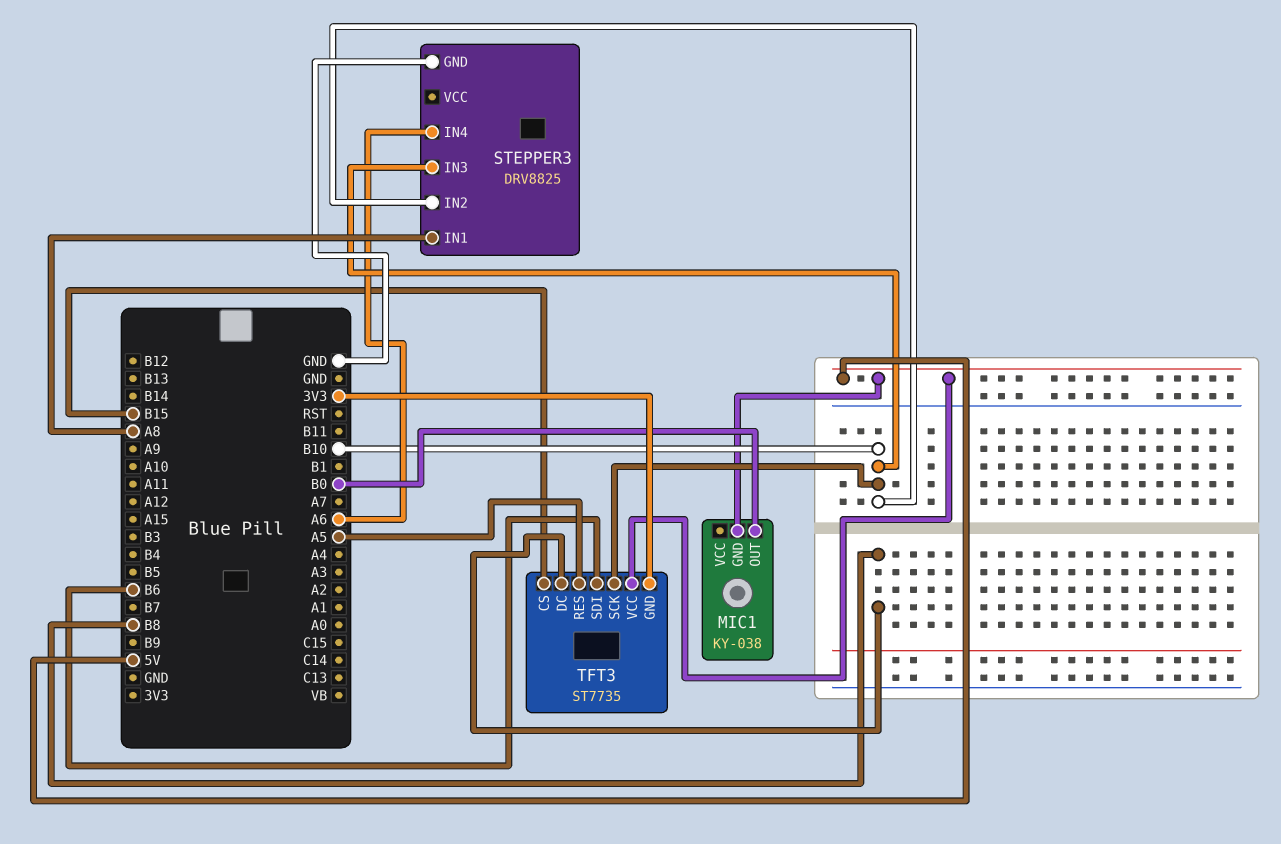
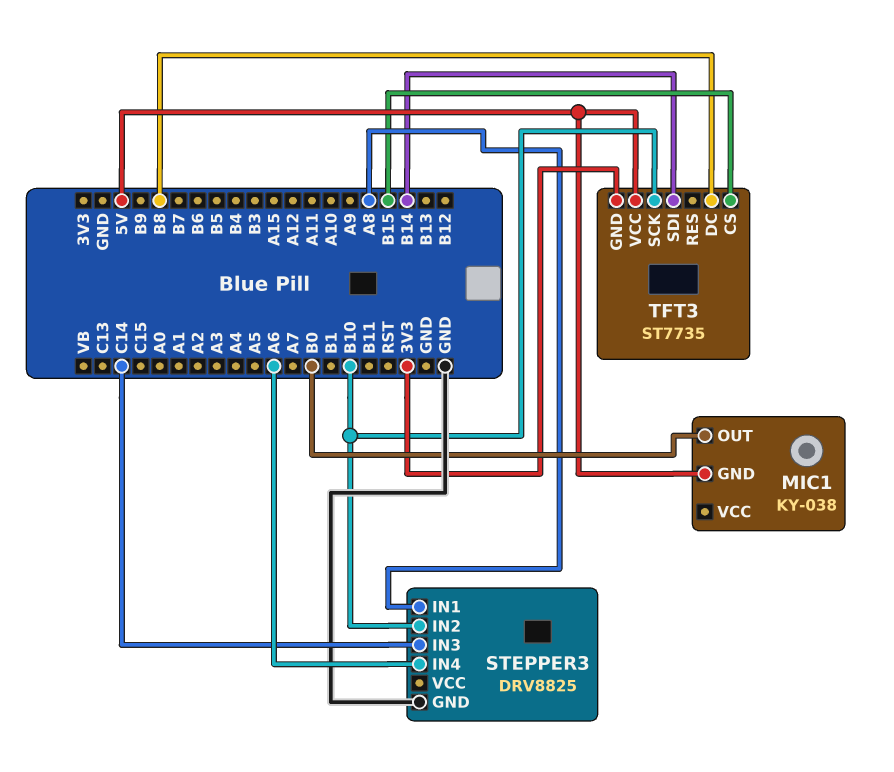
STEPPER3 pin IN3: B10 -> C14
TFT3 pin RES: A5 -> none
TFT3 pin SDI: B6 -> B14

